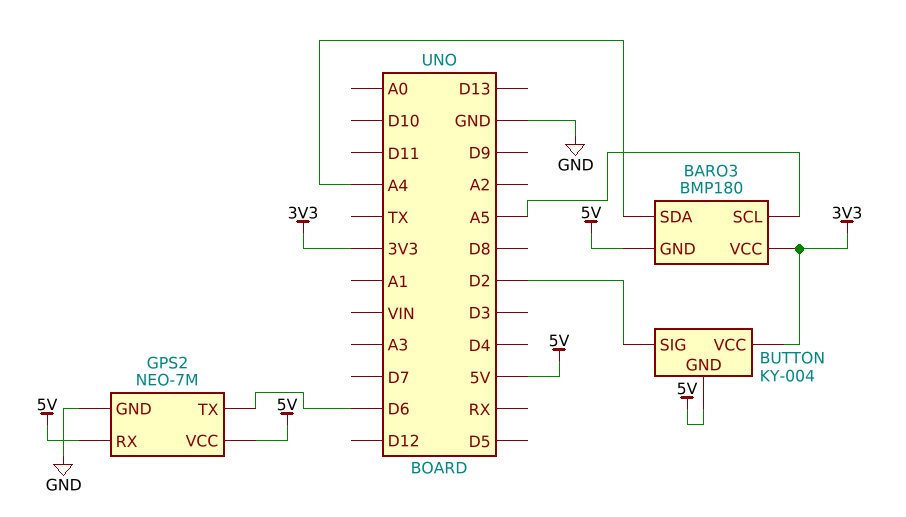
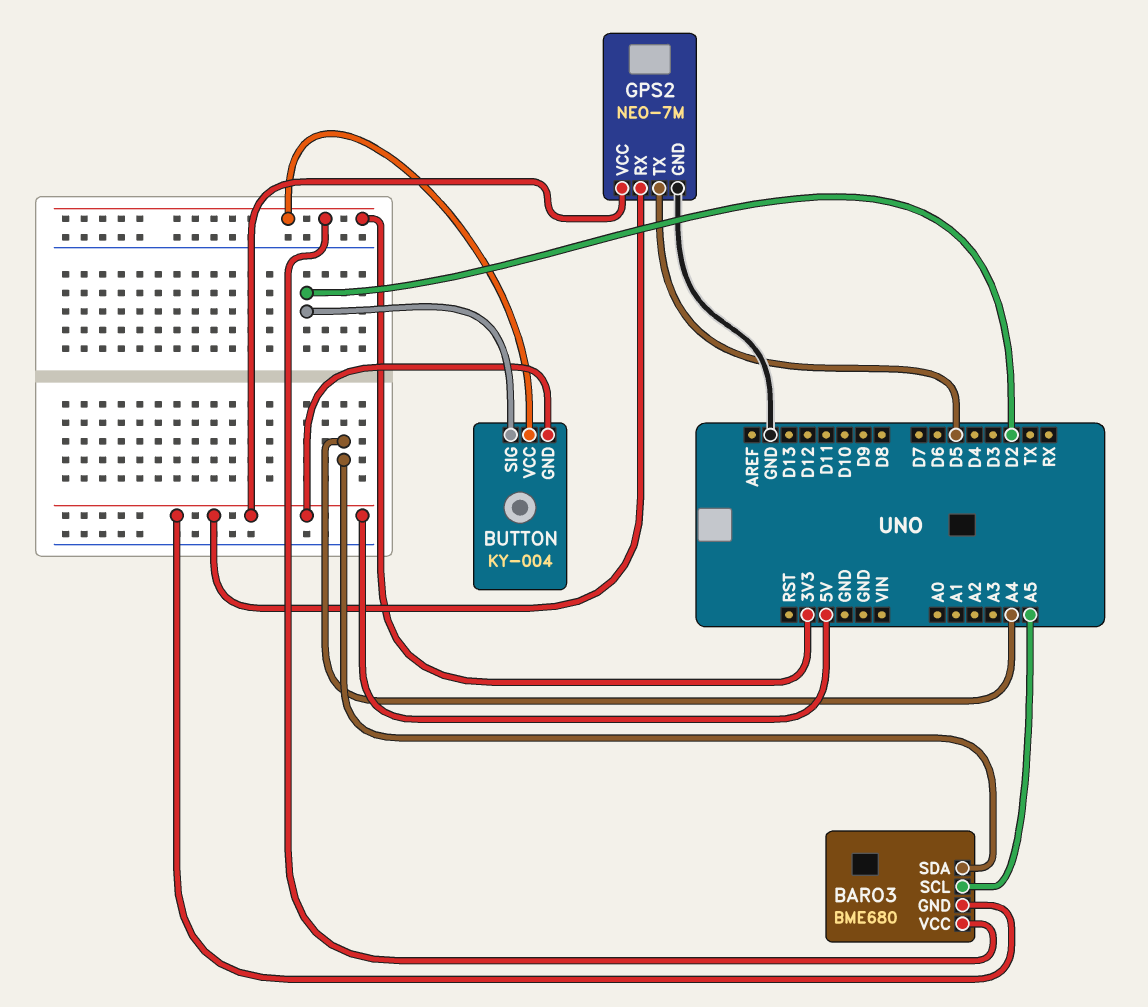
BARO3: BMP180 -> BME680
GPS2 pin TX: D6 -> D5

